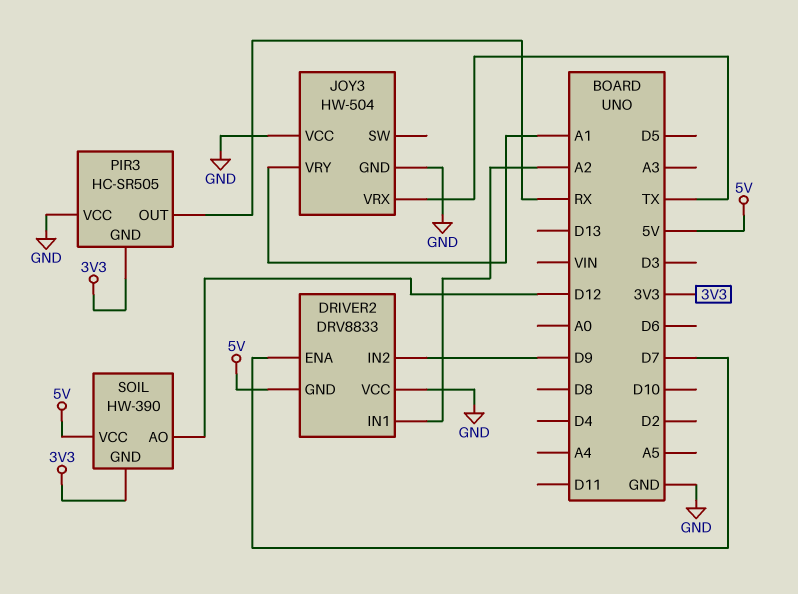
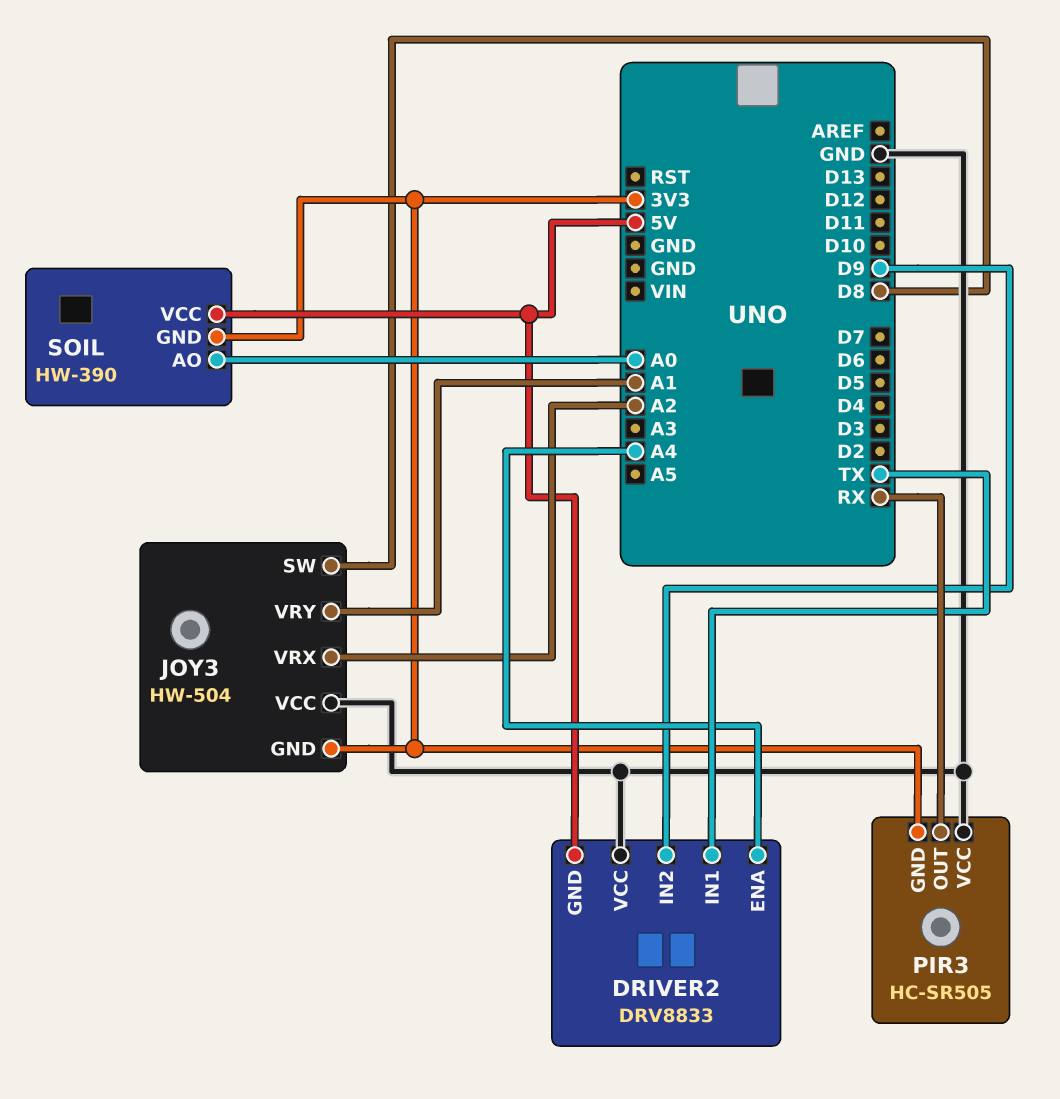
DRIVER2 pin ENA: D7 -> A4
DRIVER2 pin IN1: A2 -> TX
JOY3 pin GND: GND -> 3V3
JOY3 pin SW: none -> D8
JOY3 pin VRX: TX -> A2
SOIL pin AO: D12 -> A0

